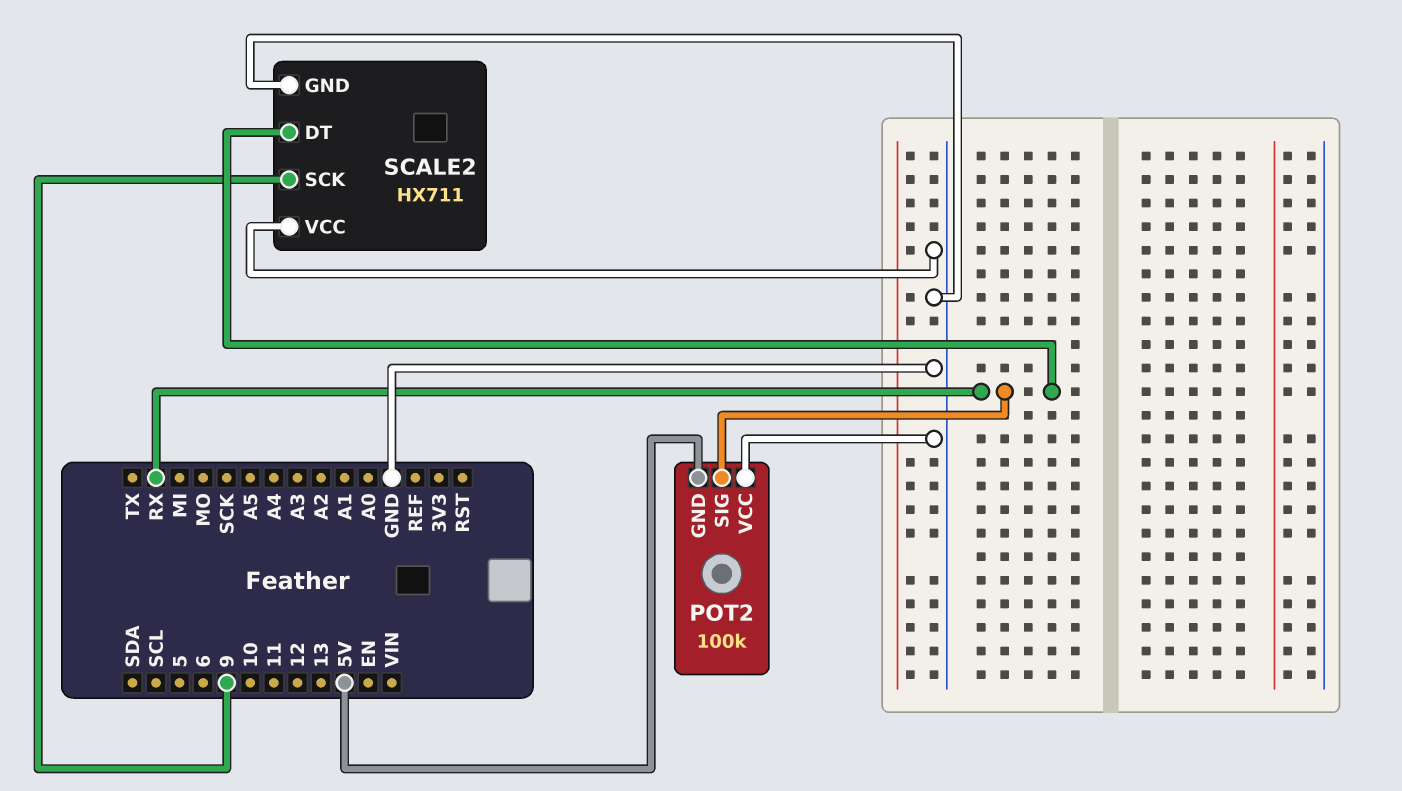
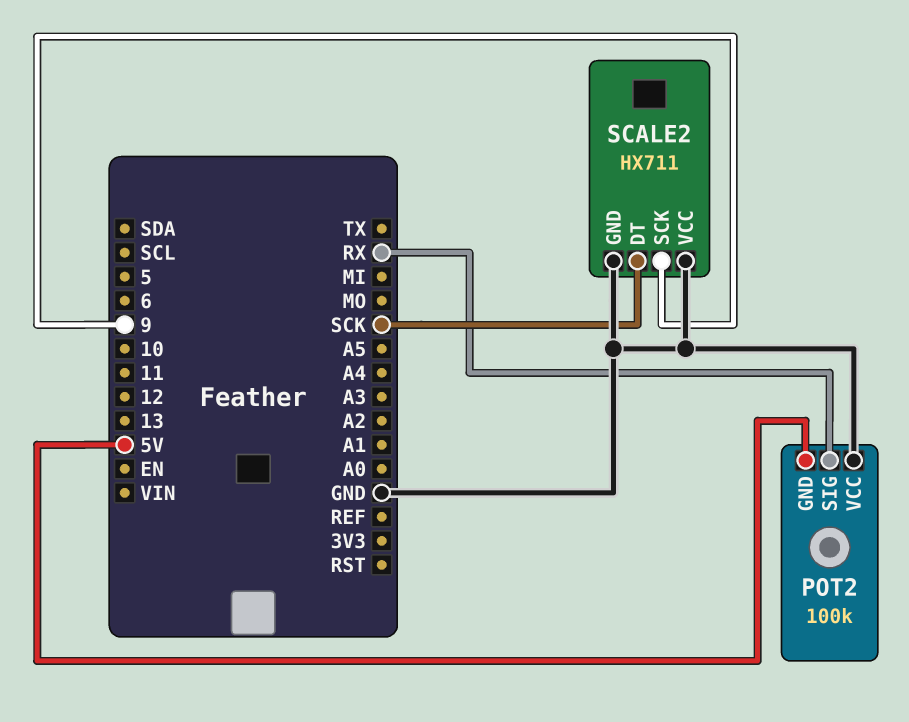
SCALE2 pin DT: RX -> SCK

